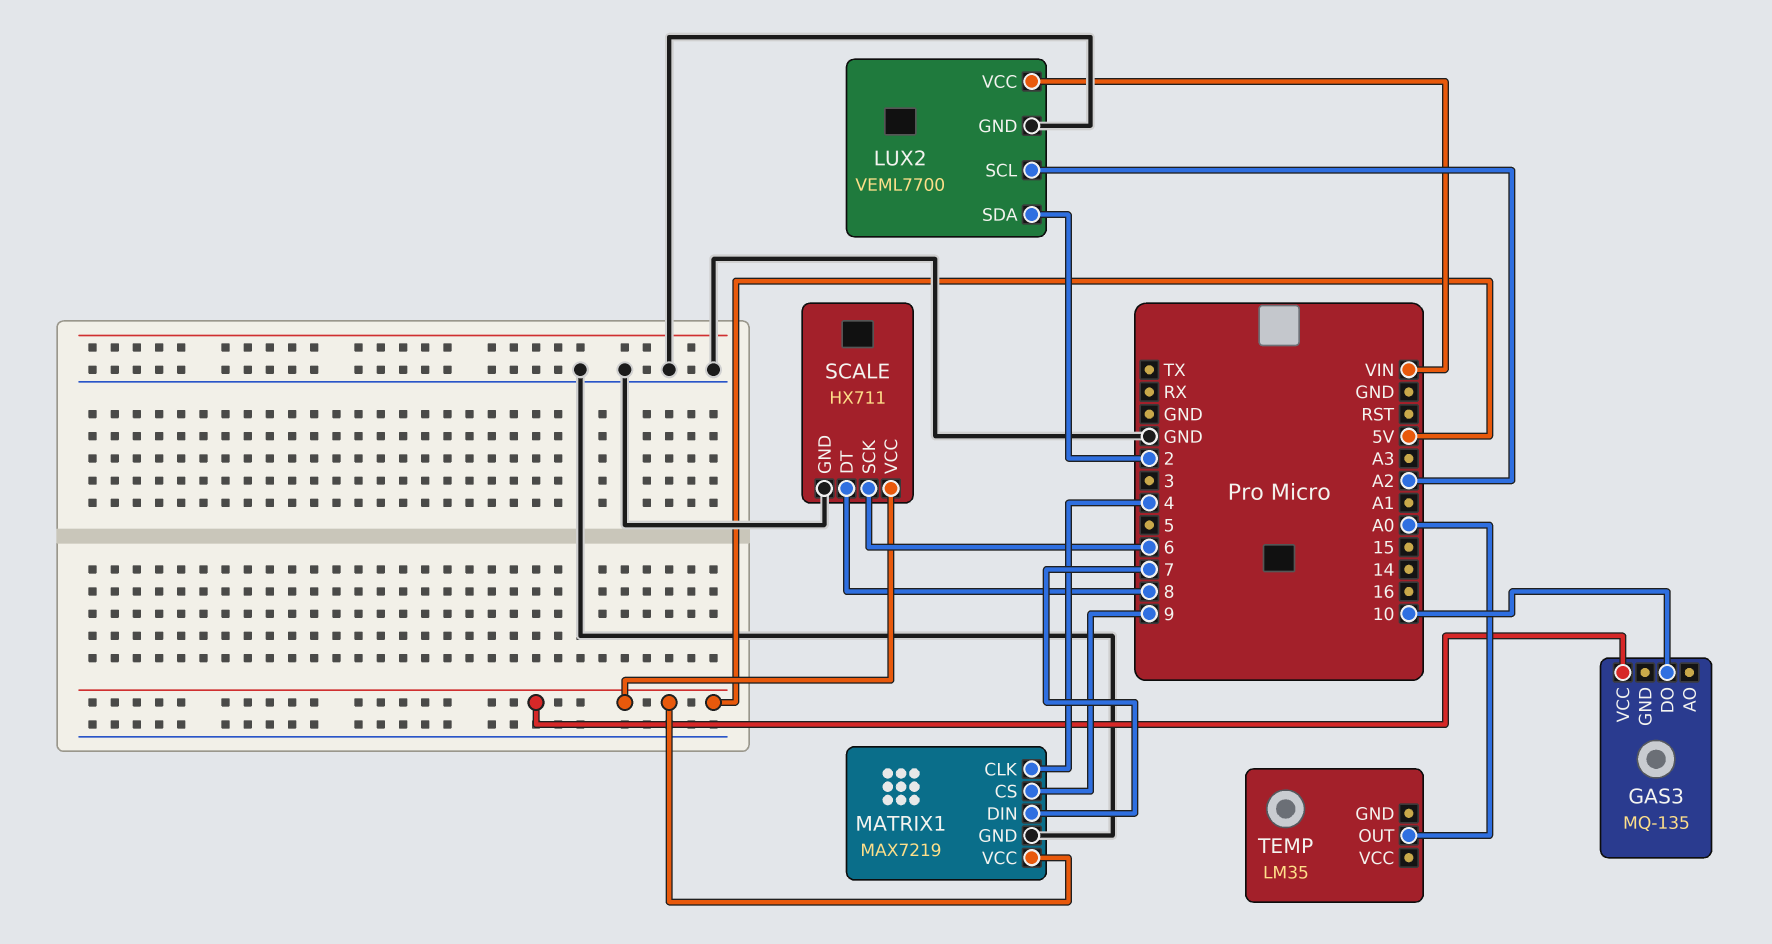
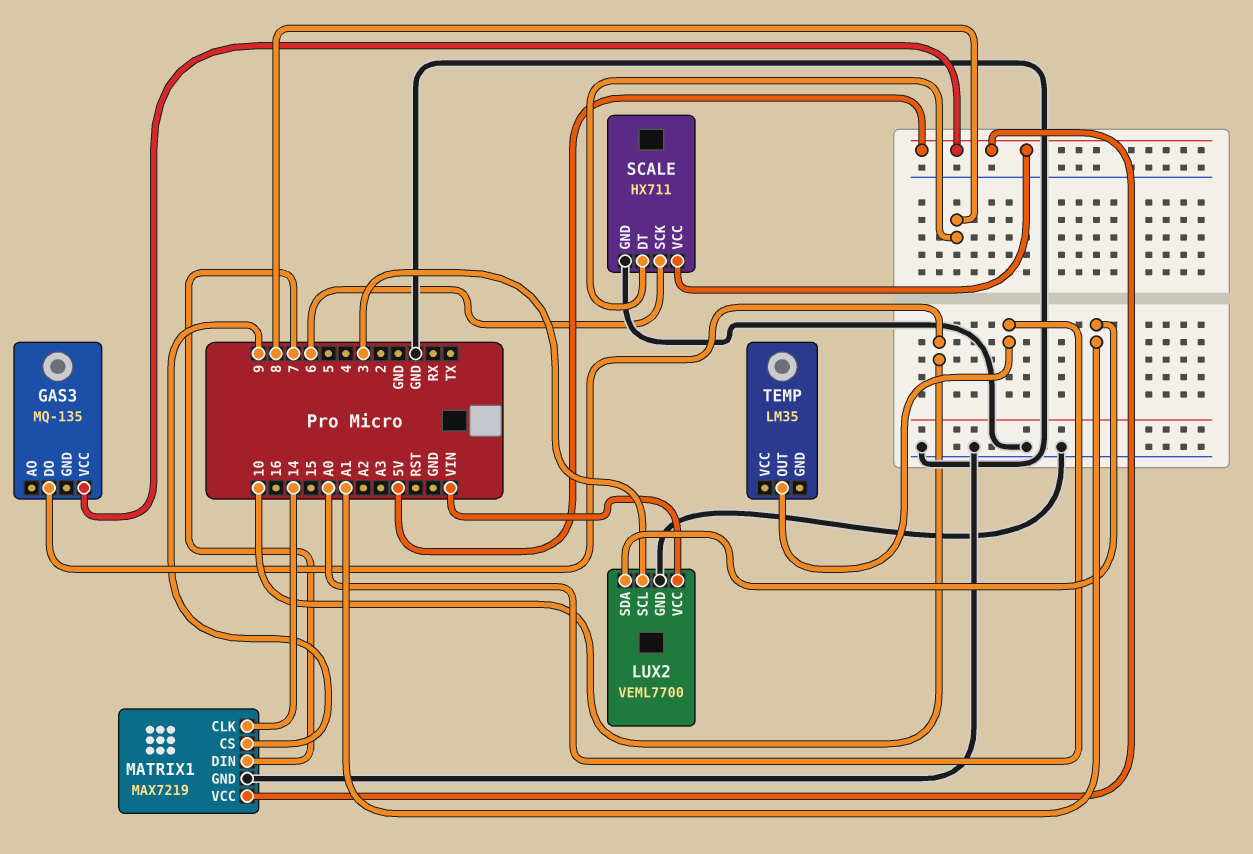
LUX2 pin SCL: A2 -> 3
LUX2 pin SDA: 2 -> A1
MATRIX1 pin CLK: 4 -> 14

